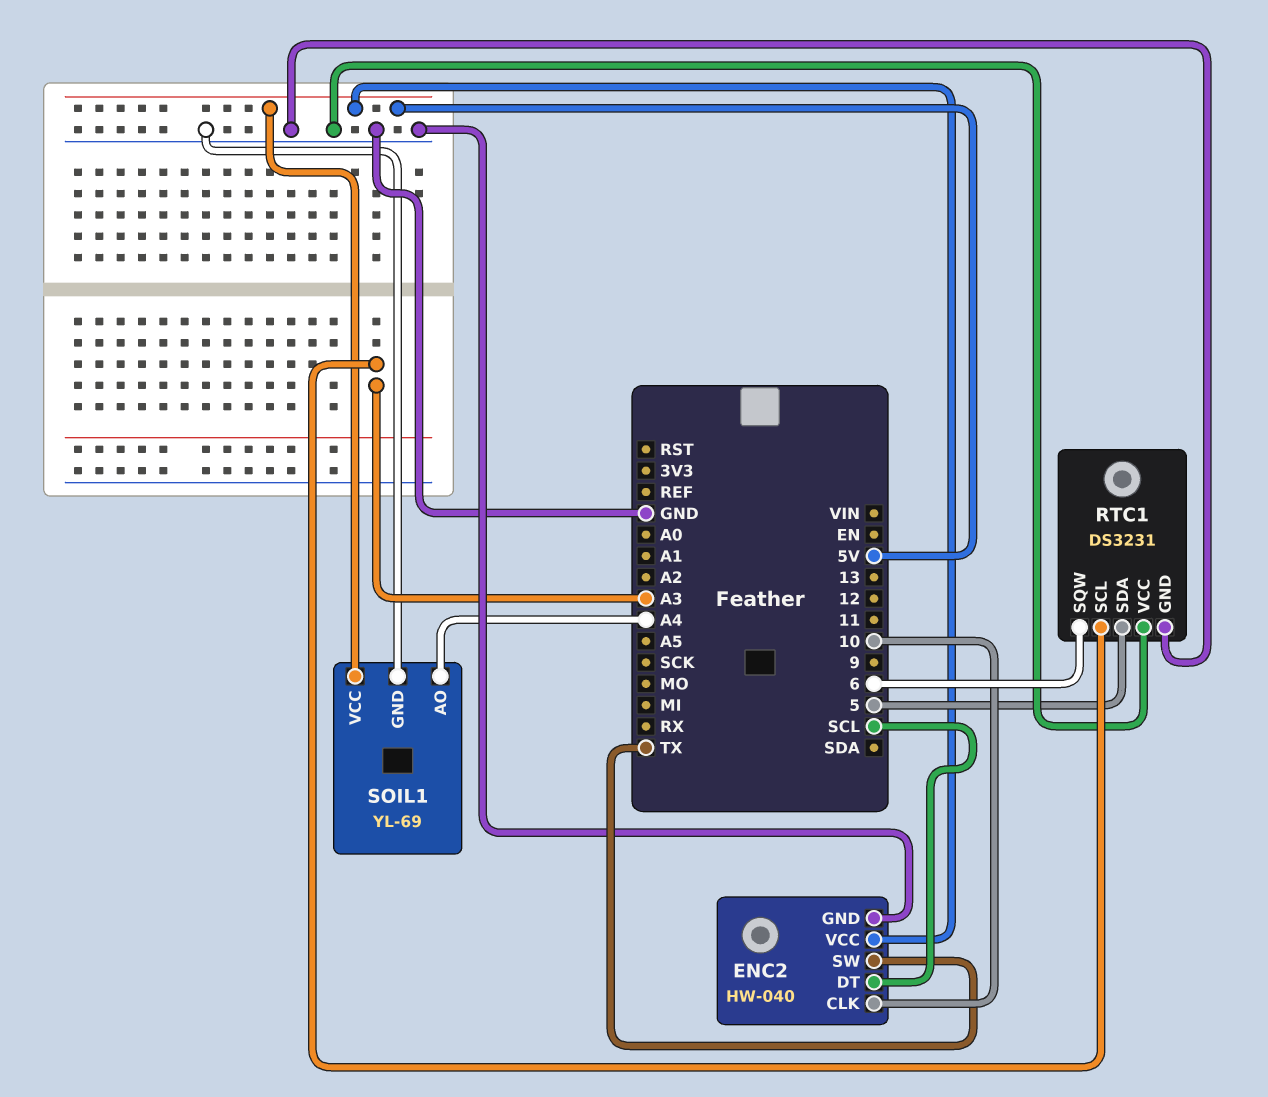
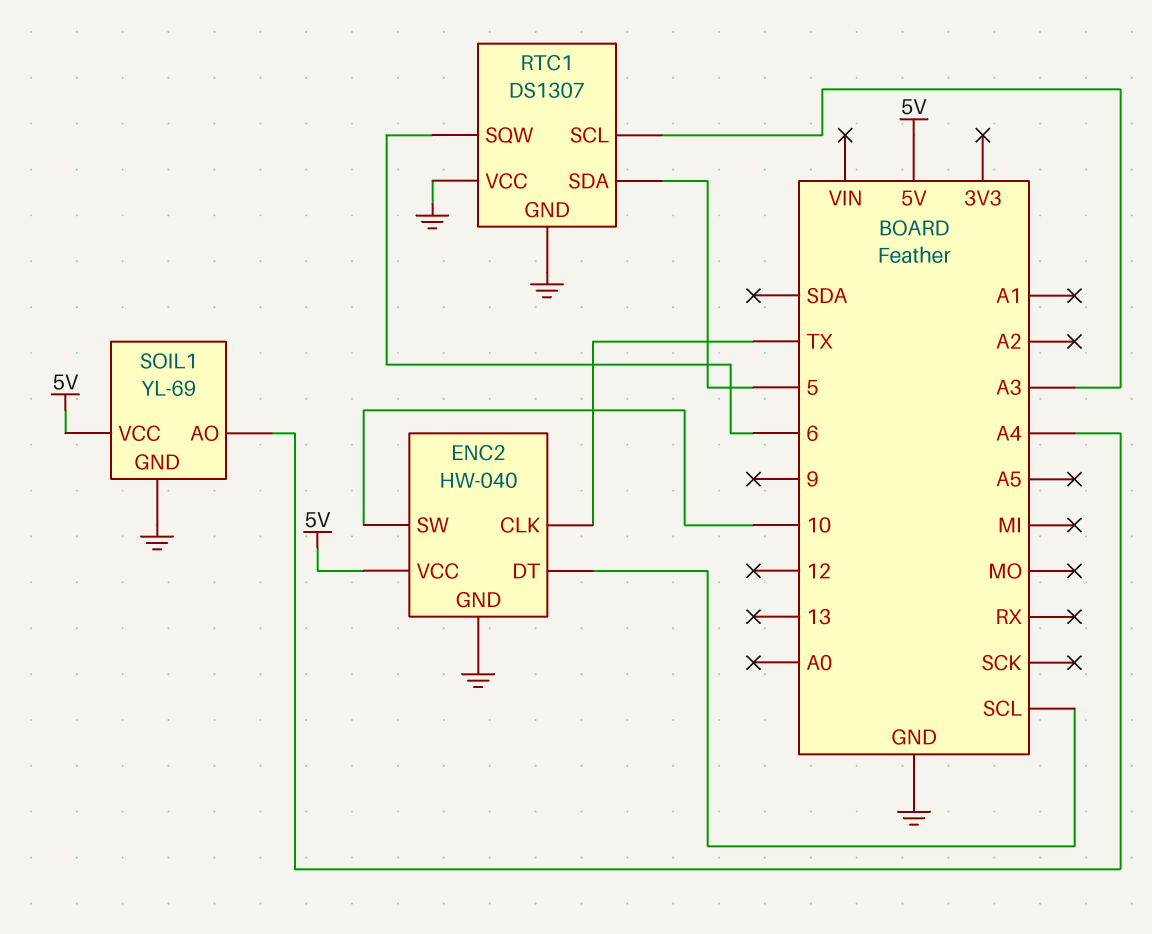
ENC2 pin CLK: 10 -> TX
ENC2 pin SW: TX -> 10
RTC1: DS3231 -> DS1307

